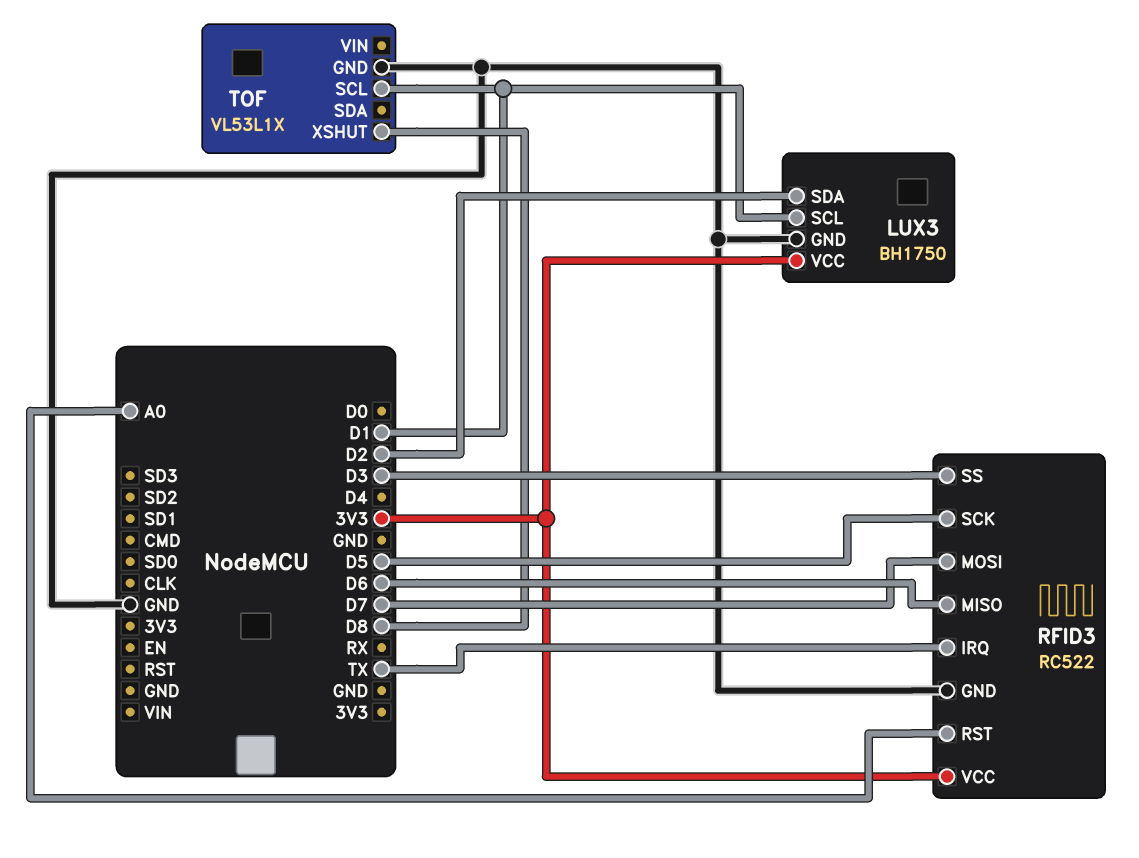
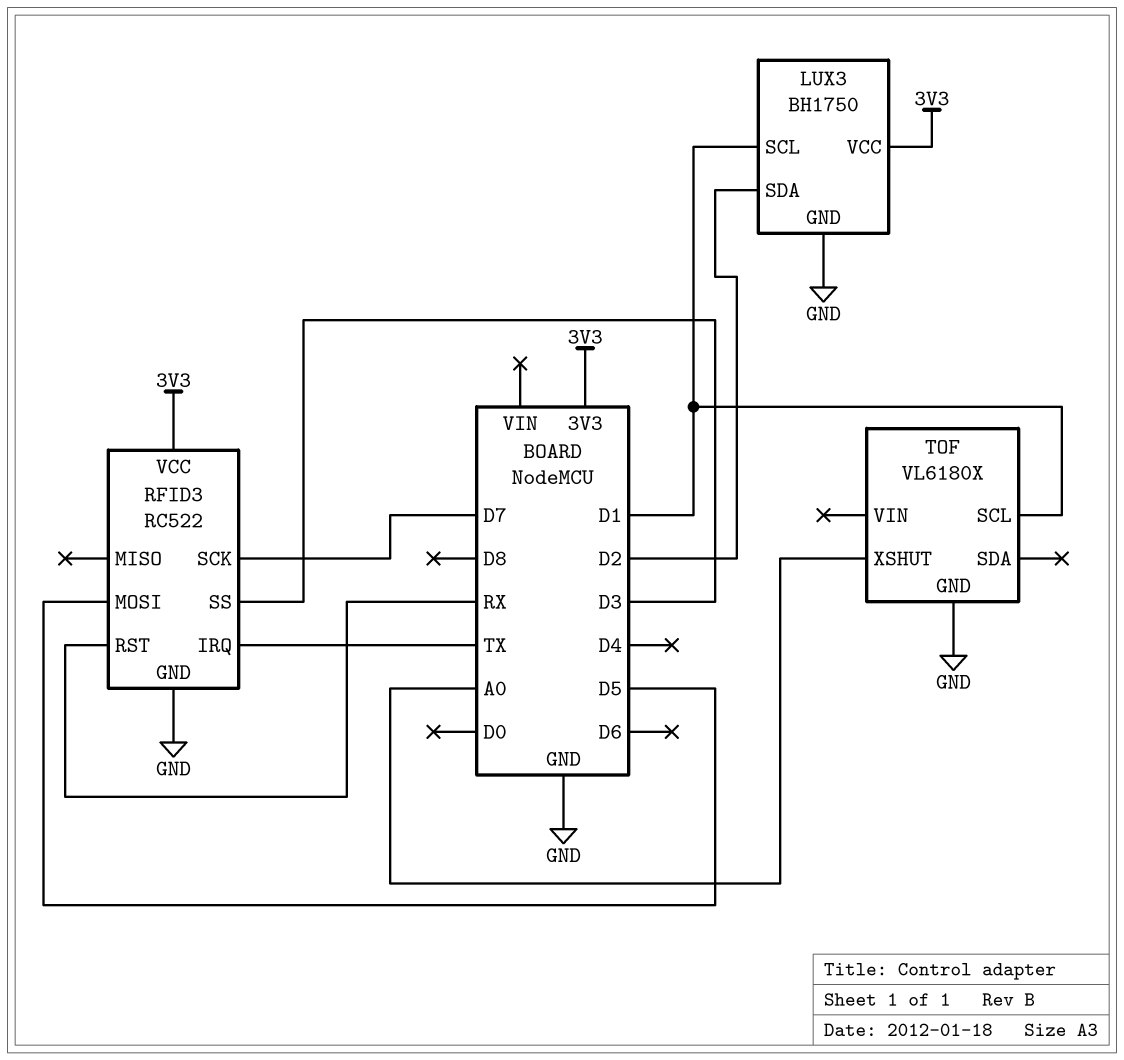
RFID3 pin MISO: D6 -> none
RFID3 pin MOSI: D7 -> D5
RFID3 pin RST: A0 -> RX
RFID3 pin SCK: D5 -> D7
TOF: VL53L1X -> VL6180X
TOF pin XSHUT: D8 -> A0

